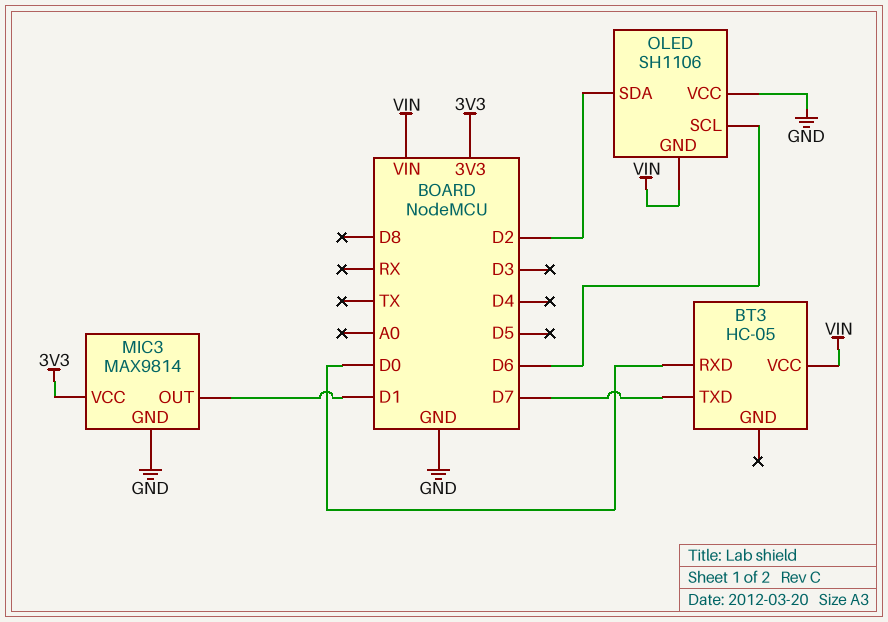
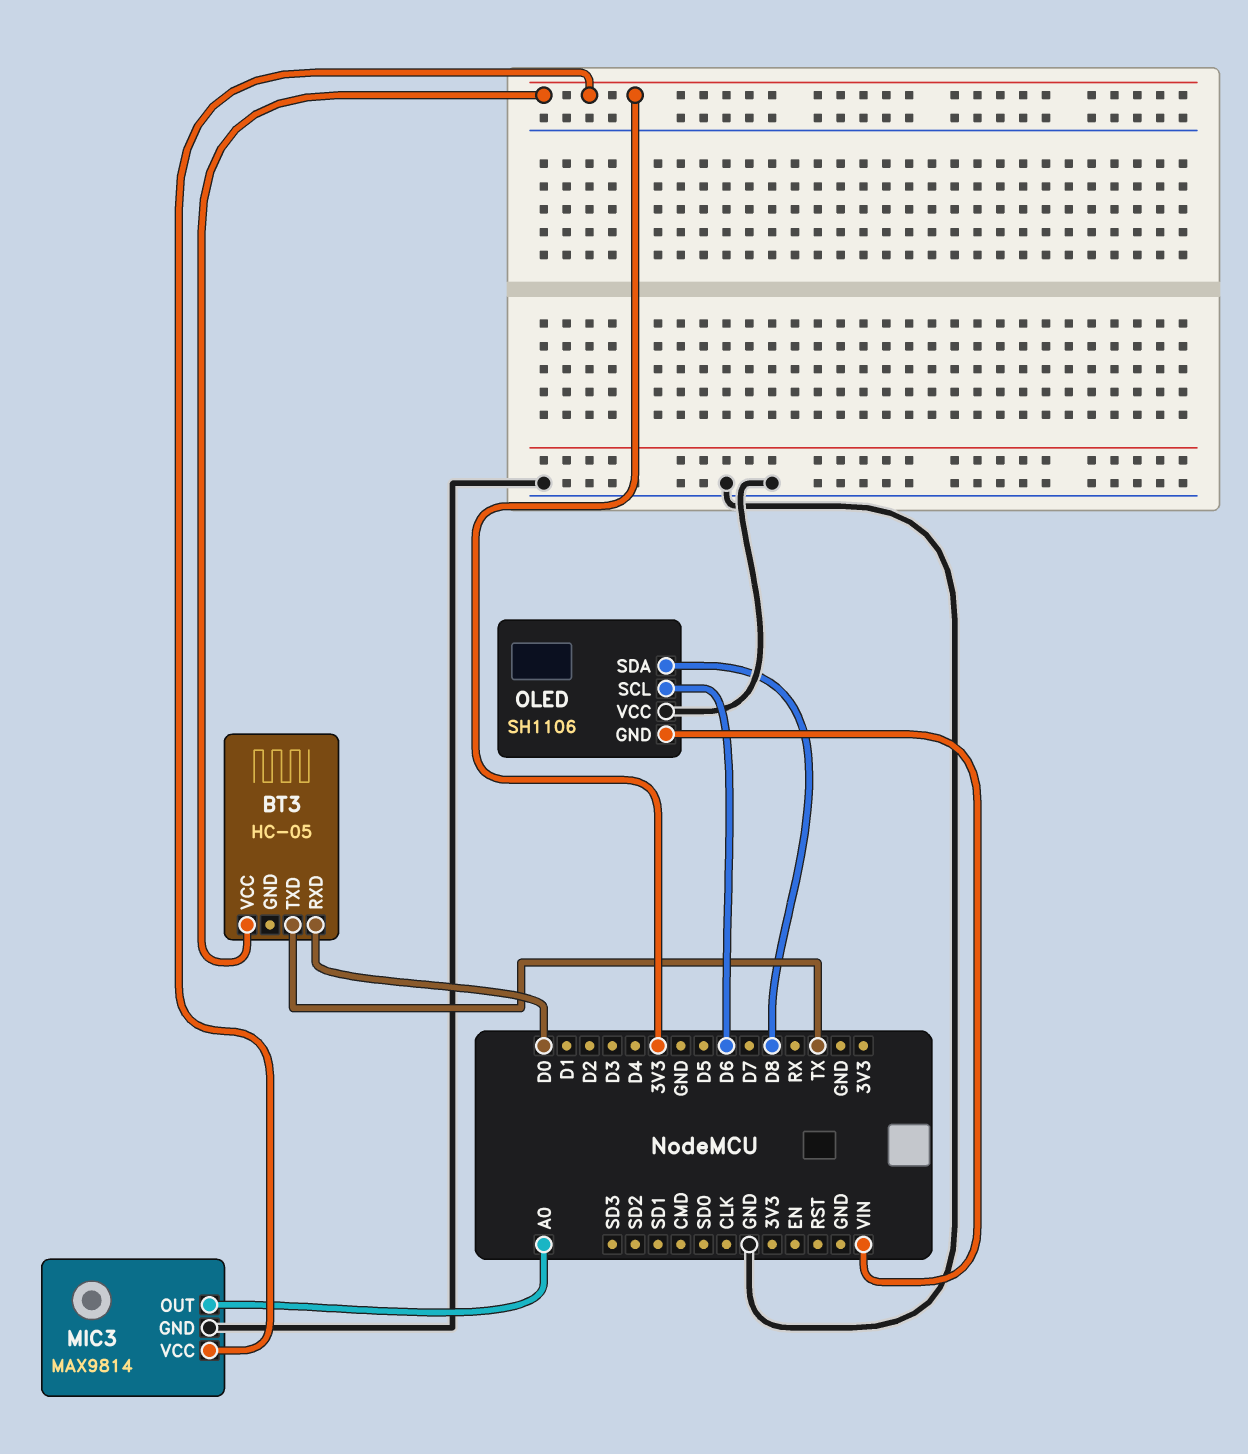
BT3 pin TXD: D7 -> TX
BT3 pin VCC: VIN -> 3V3
MIC3 pin OUT: D1 -> A0
OLED pin SDA: D2 -> D8

